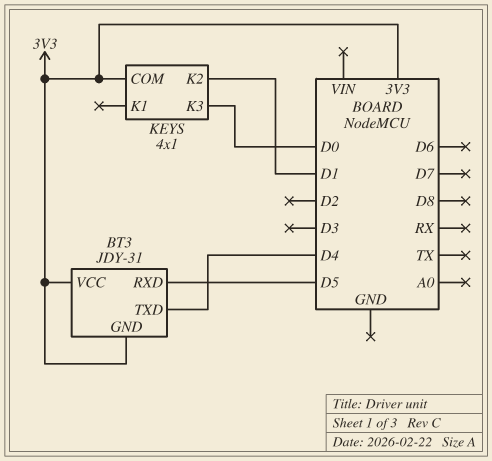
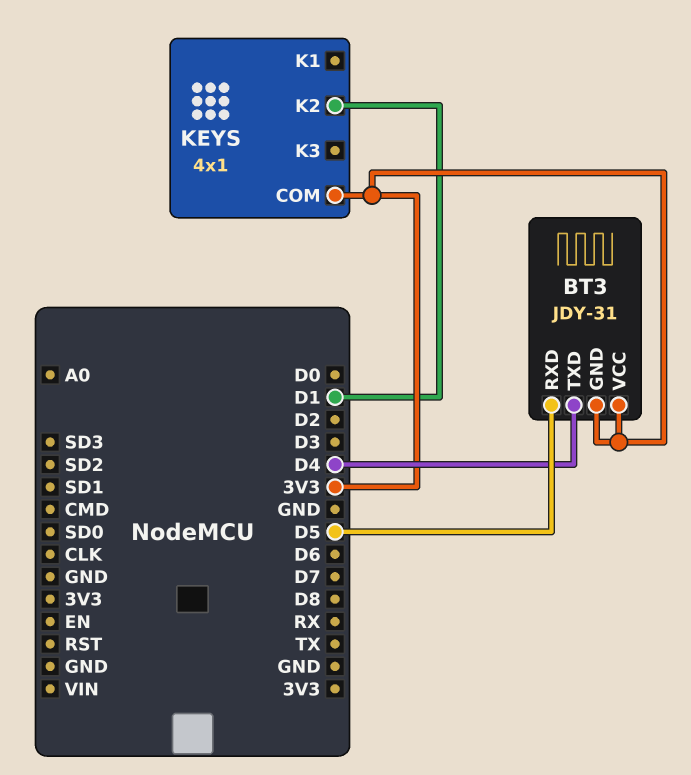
KEYS pin K3: D0 -> none

